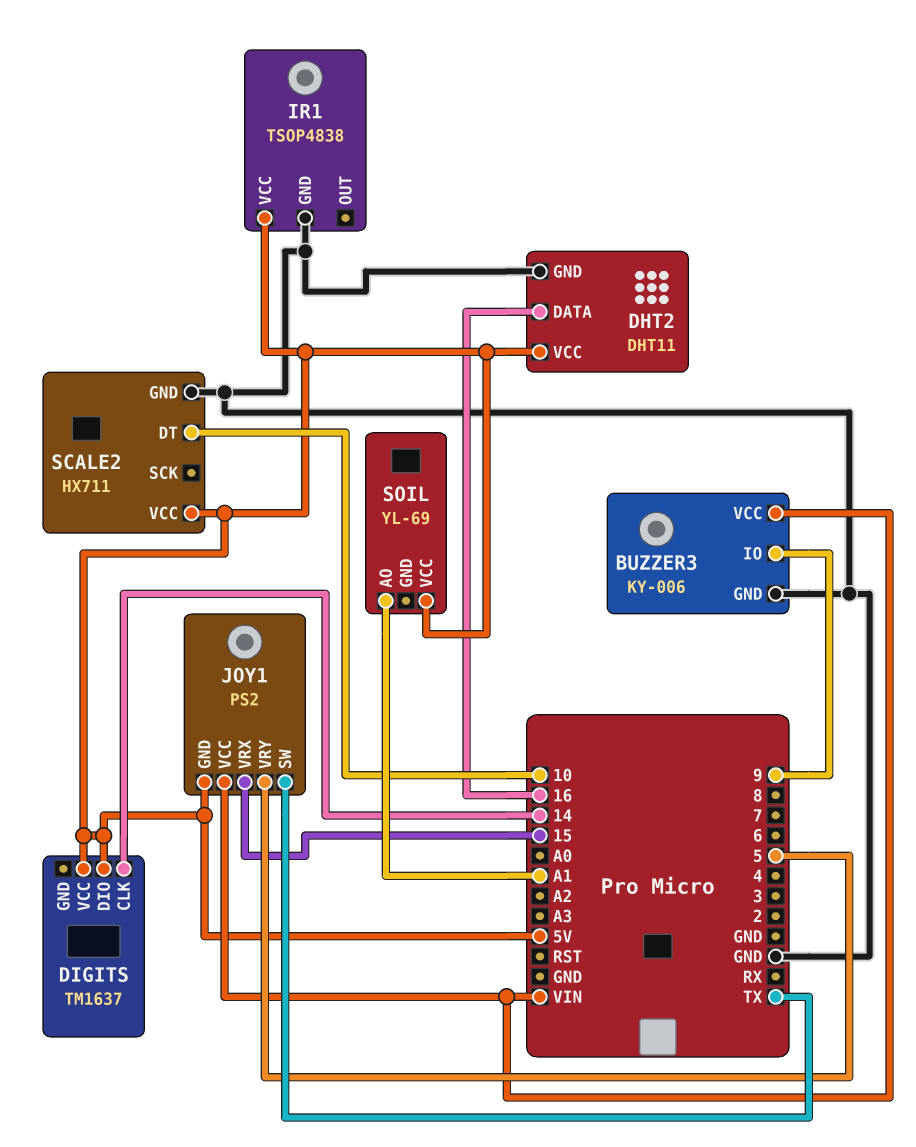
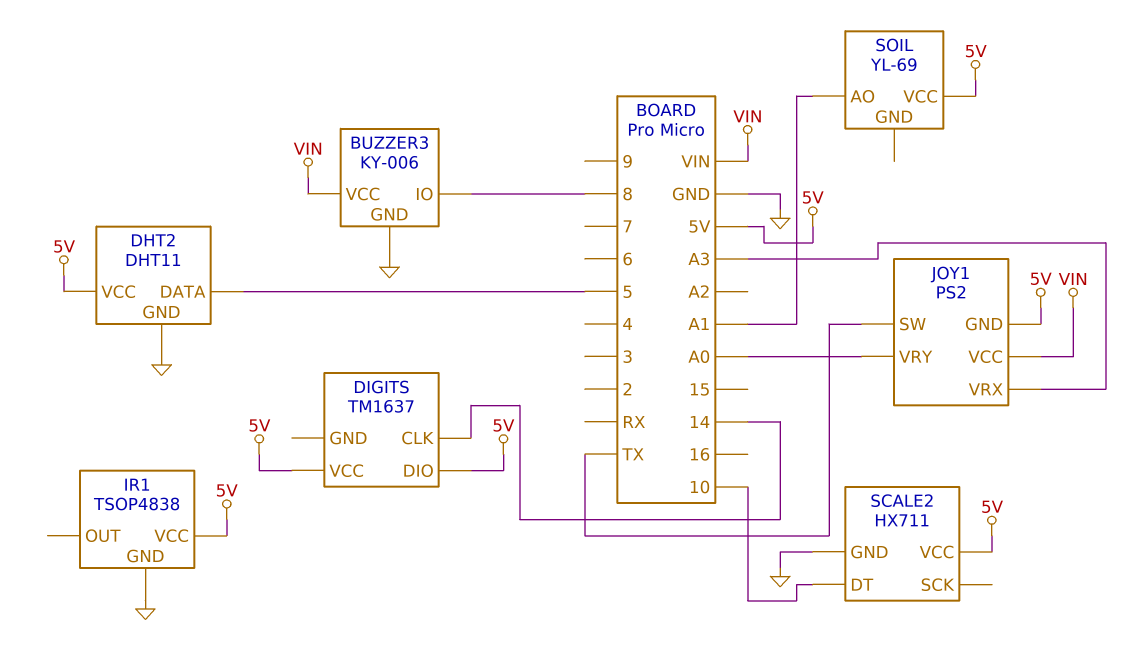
BUZZER3 pin IO: 9 -> 8
DHT2 pin DATA: 16 -> 5
JOY1 pin VRX: 15 -> A3
JOY1 pin VRY: 5 -> A0

